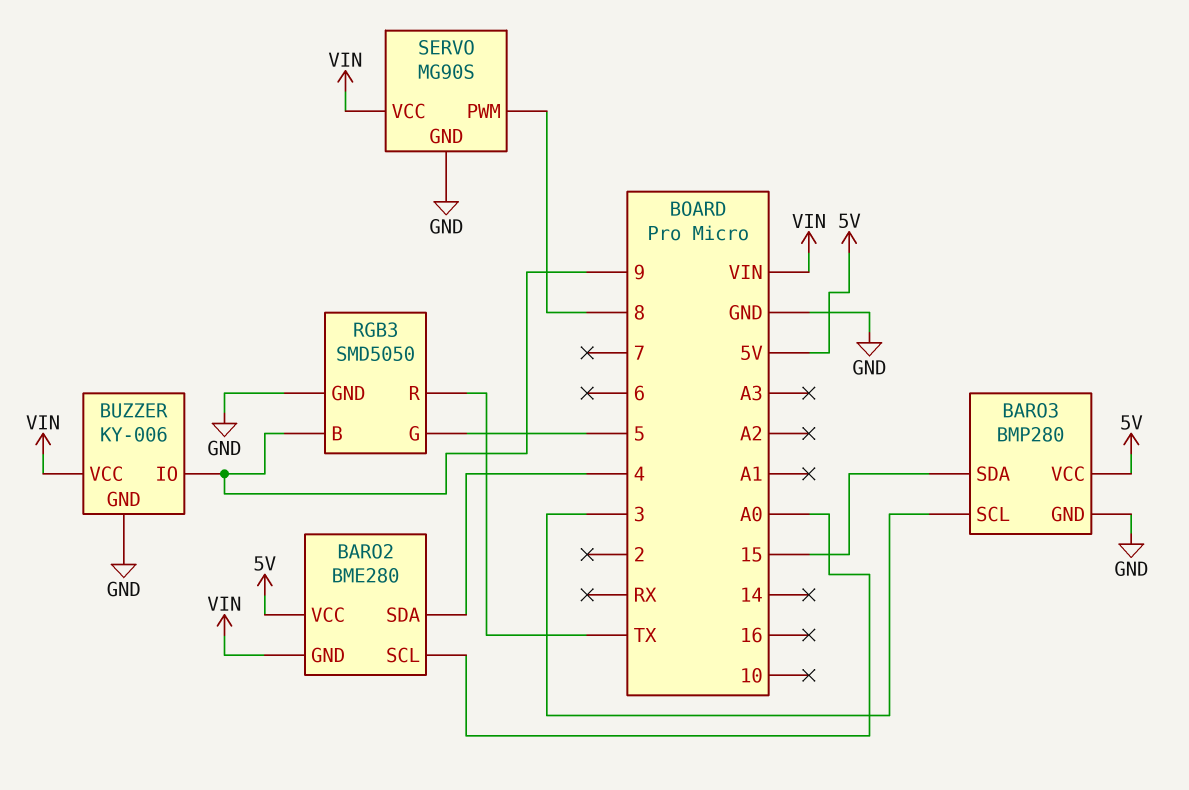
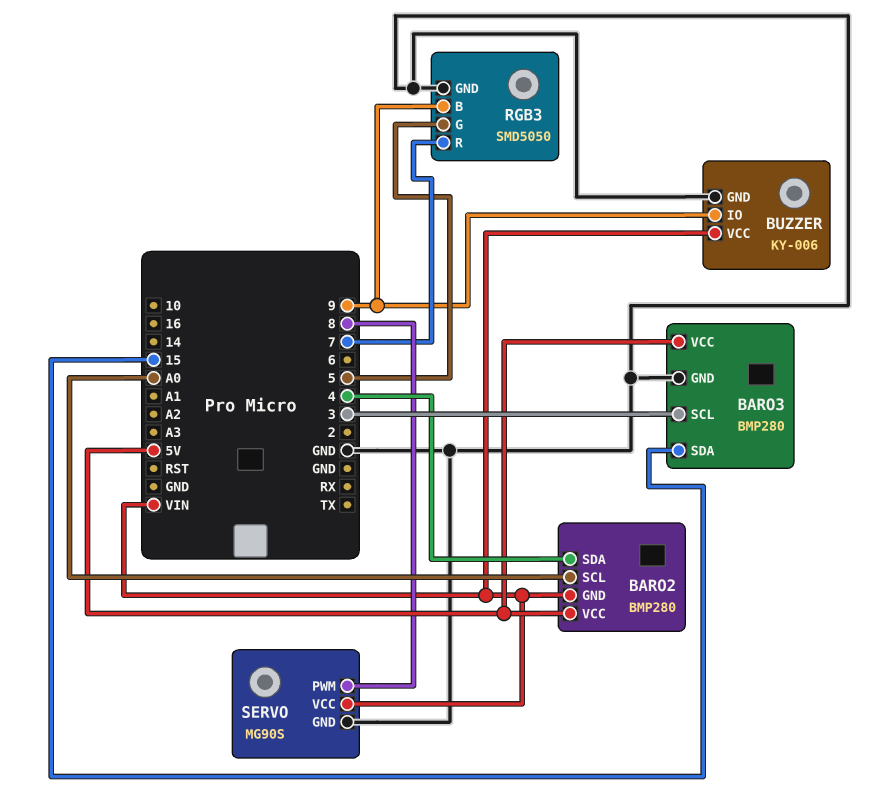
BARO2: BME280 -> BMP280
RGB3 pin R: TX -> 7

